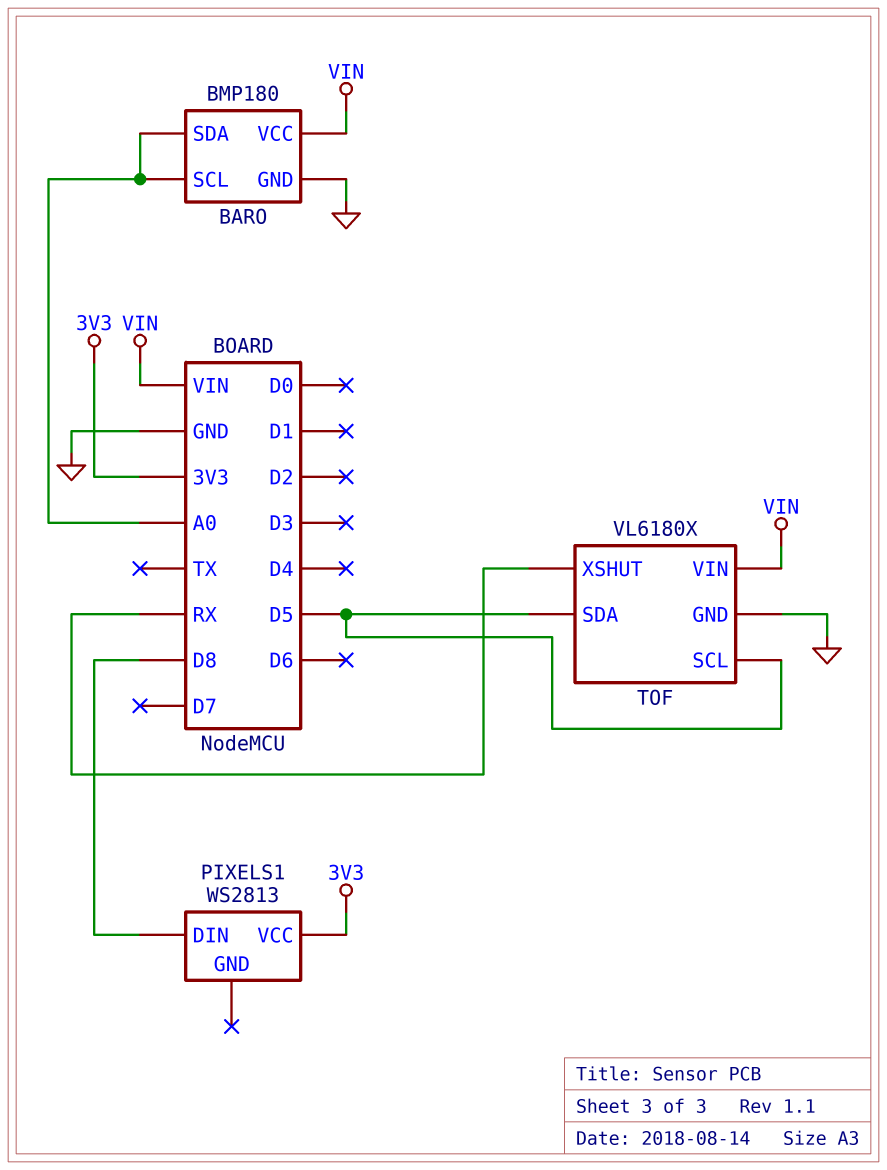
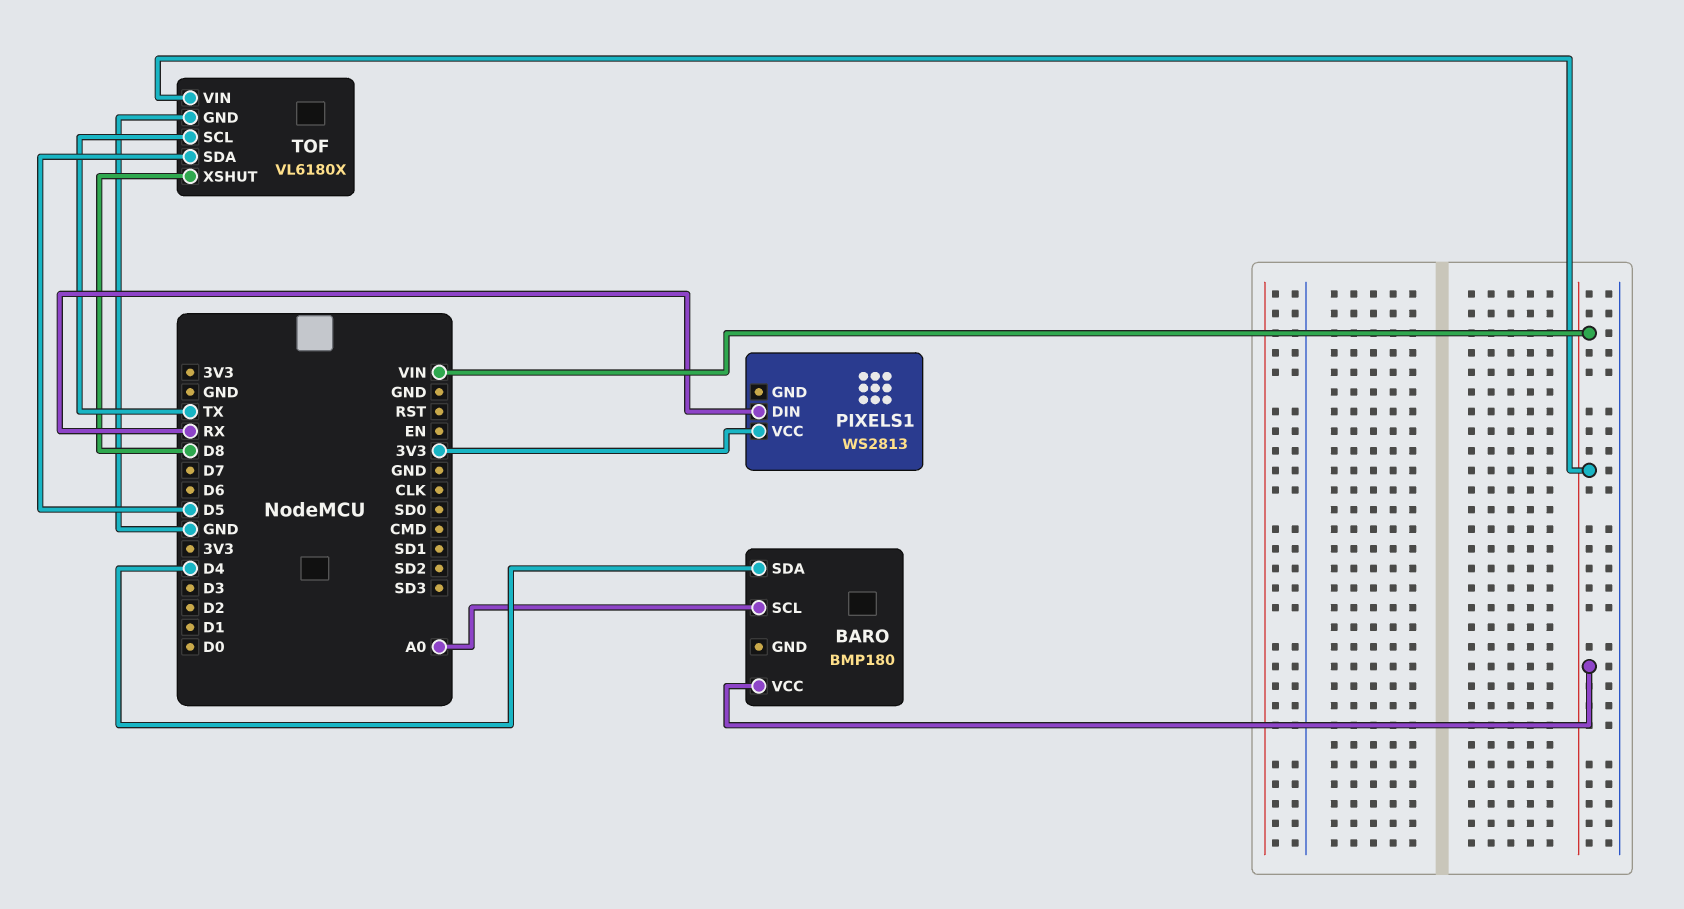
BARO pin GND: GND -> none
BARO pin SDA: A0 -> D4
PIXELS1 pin DIN: D8 -> RX
TOF pin SCL: D5 -> TX
TOF pin XSHUT: RX -> D8

